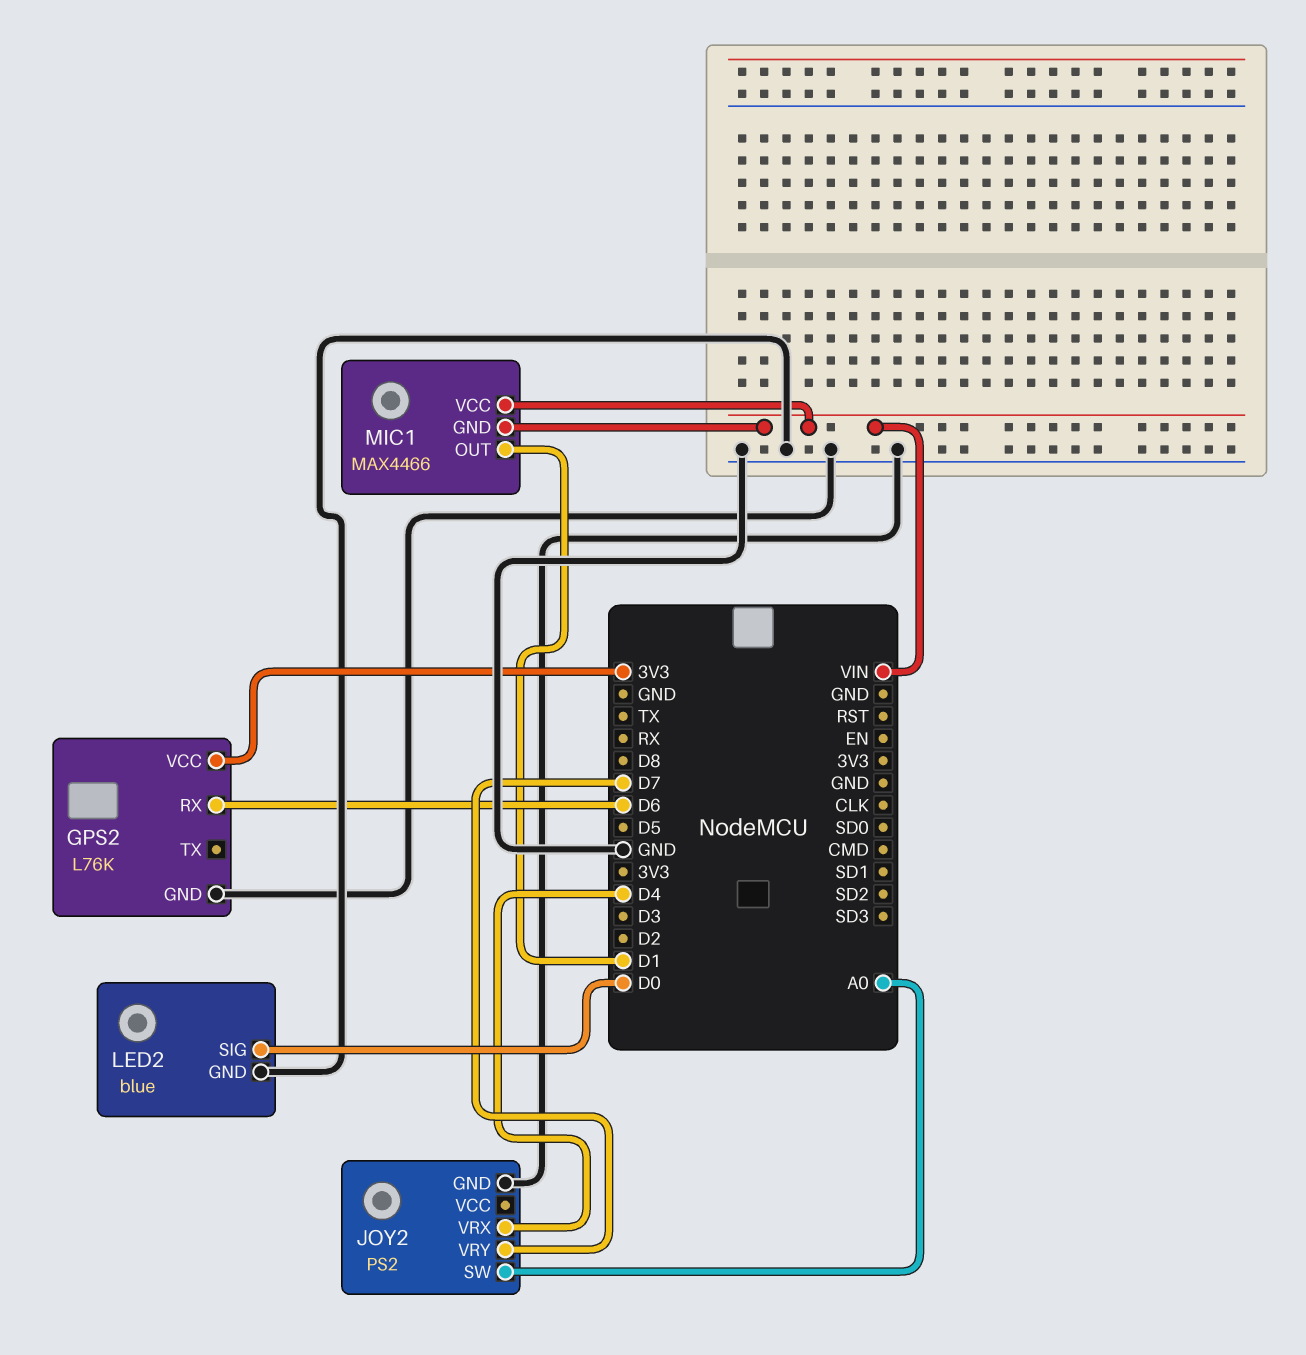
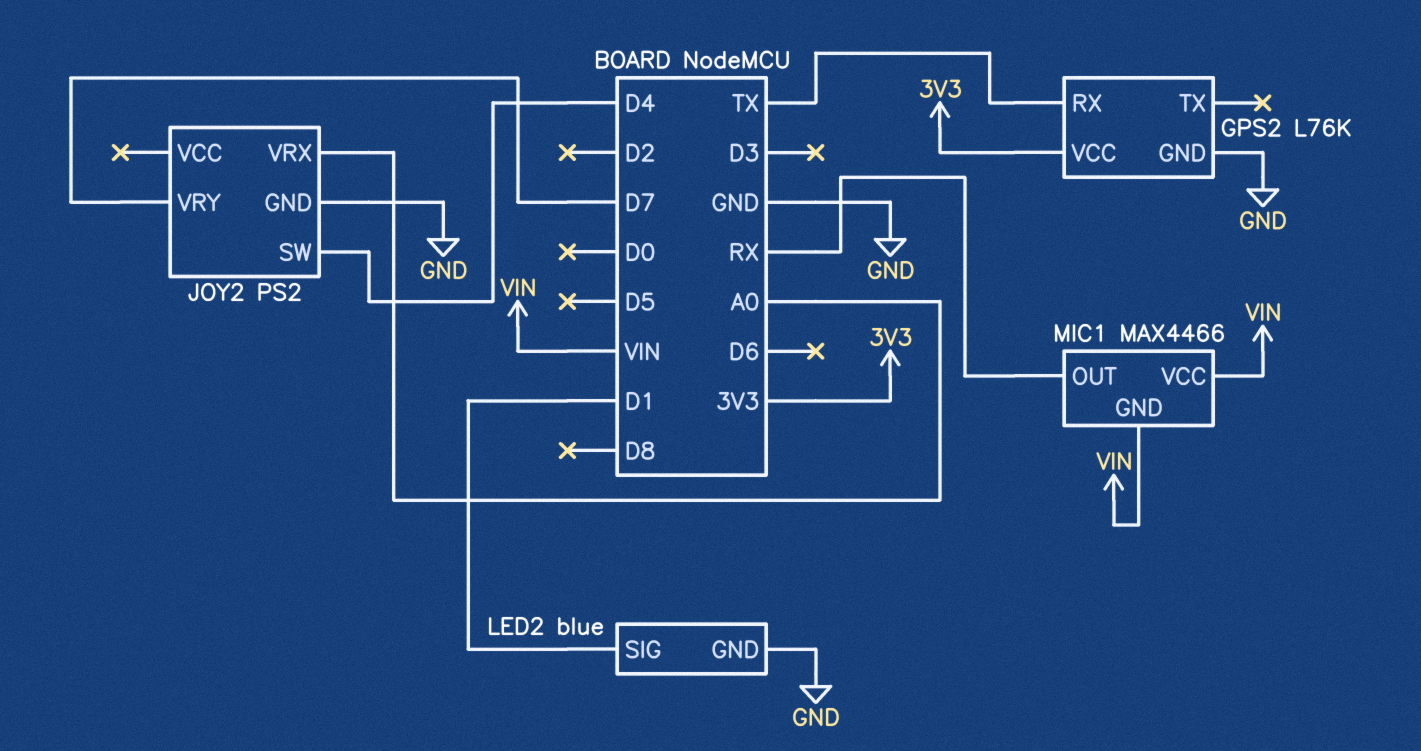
GPS2 pin RX: D6 -> TX
JOY2 pin SW: A0 -> D4
JOY2 pin VRX: D4 -> A0
LED2 pin SIG: D0 -> D1
MIC1 pin OUT: D1 -> RX

